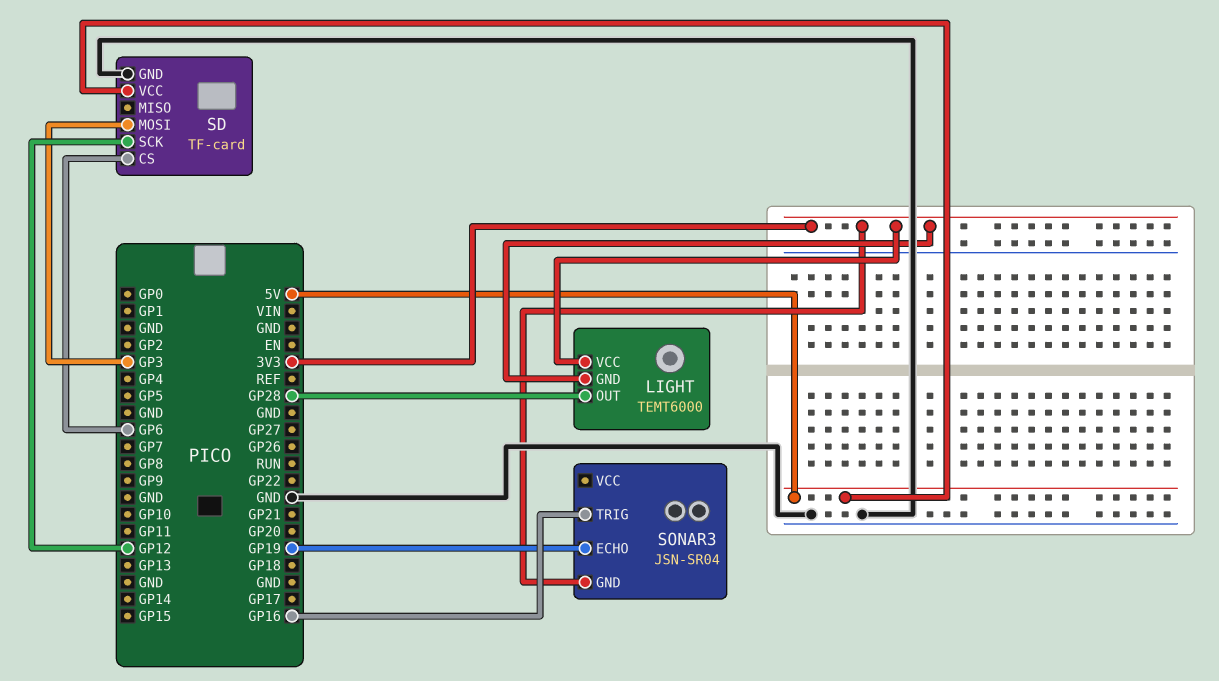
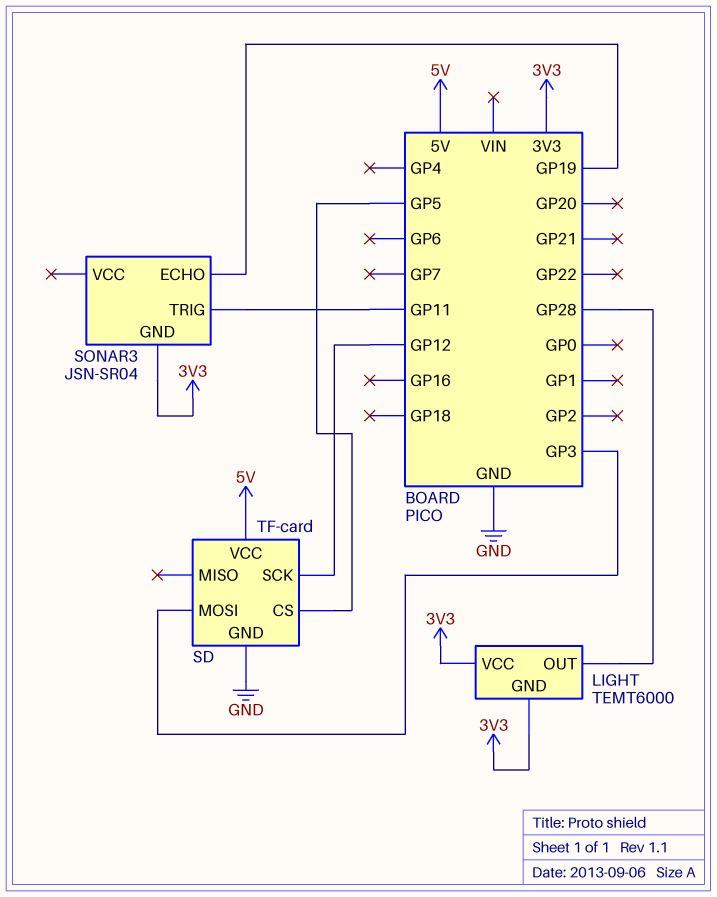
SD pin CS: GP6 -> GP5
SONAR3 pin TRIG: GP16 -> GP11

